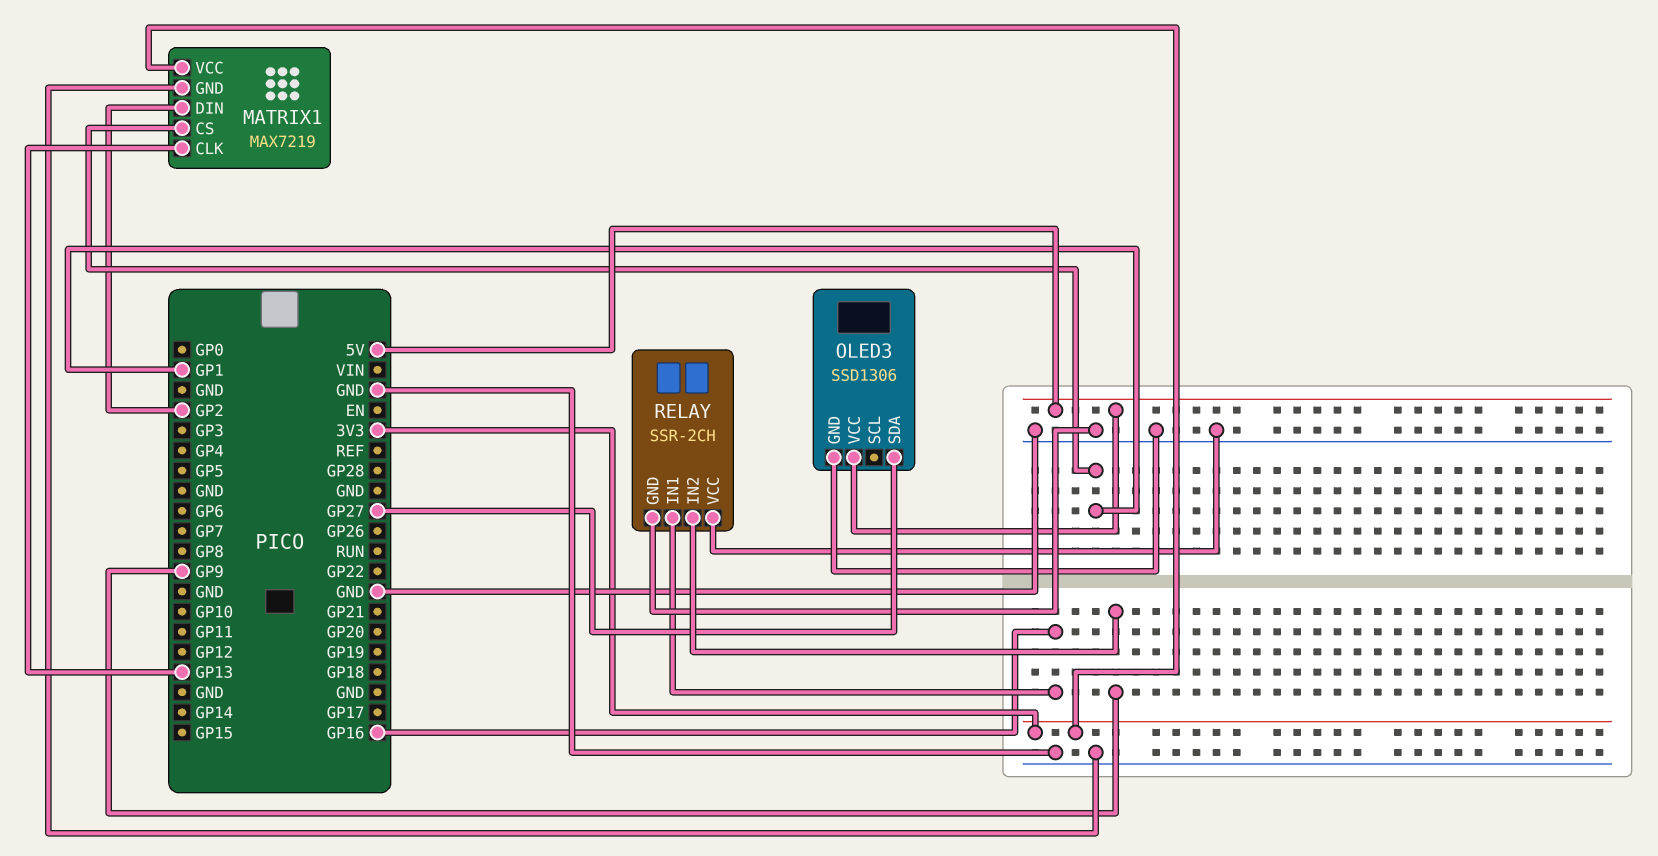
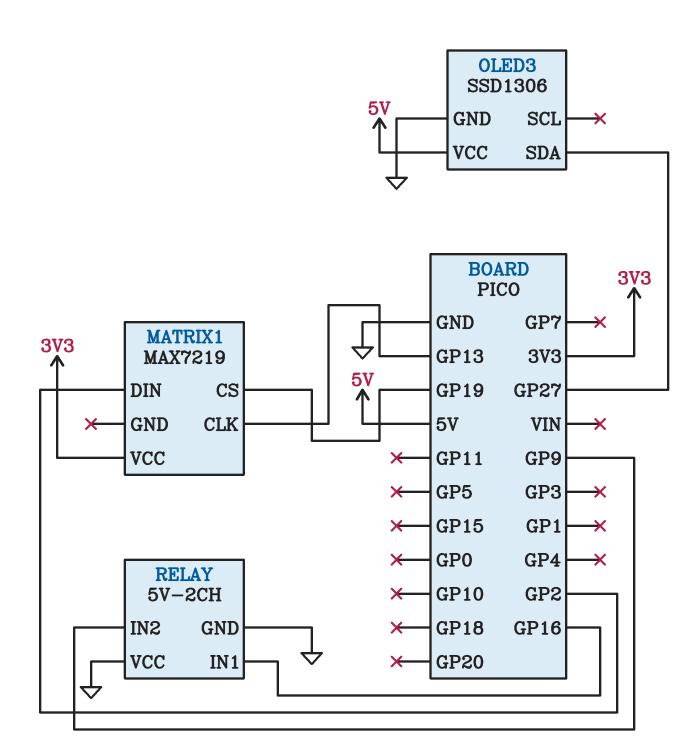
MATRIX1 pin CS: GP1 -> GP19
MATRIX1 pin GND: GND -> none
RELAY: SSR-2CH -> 5V-2CH

